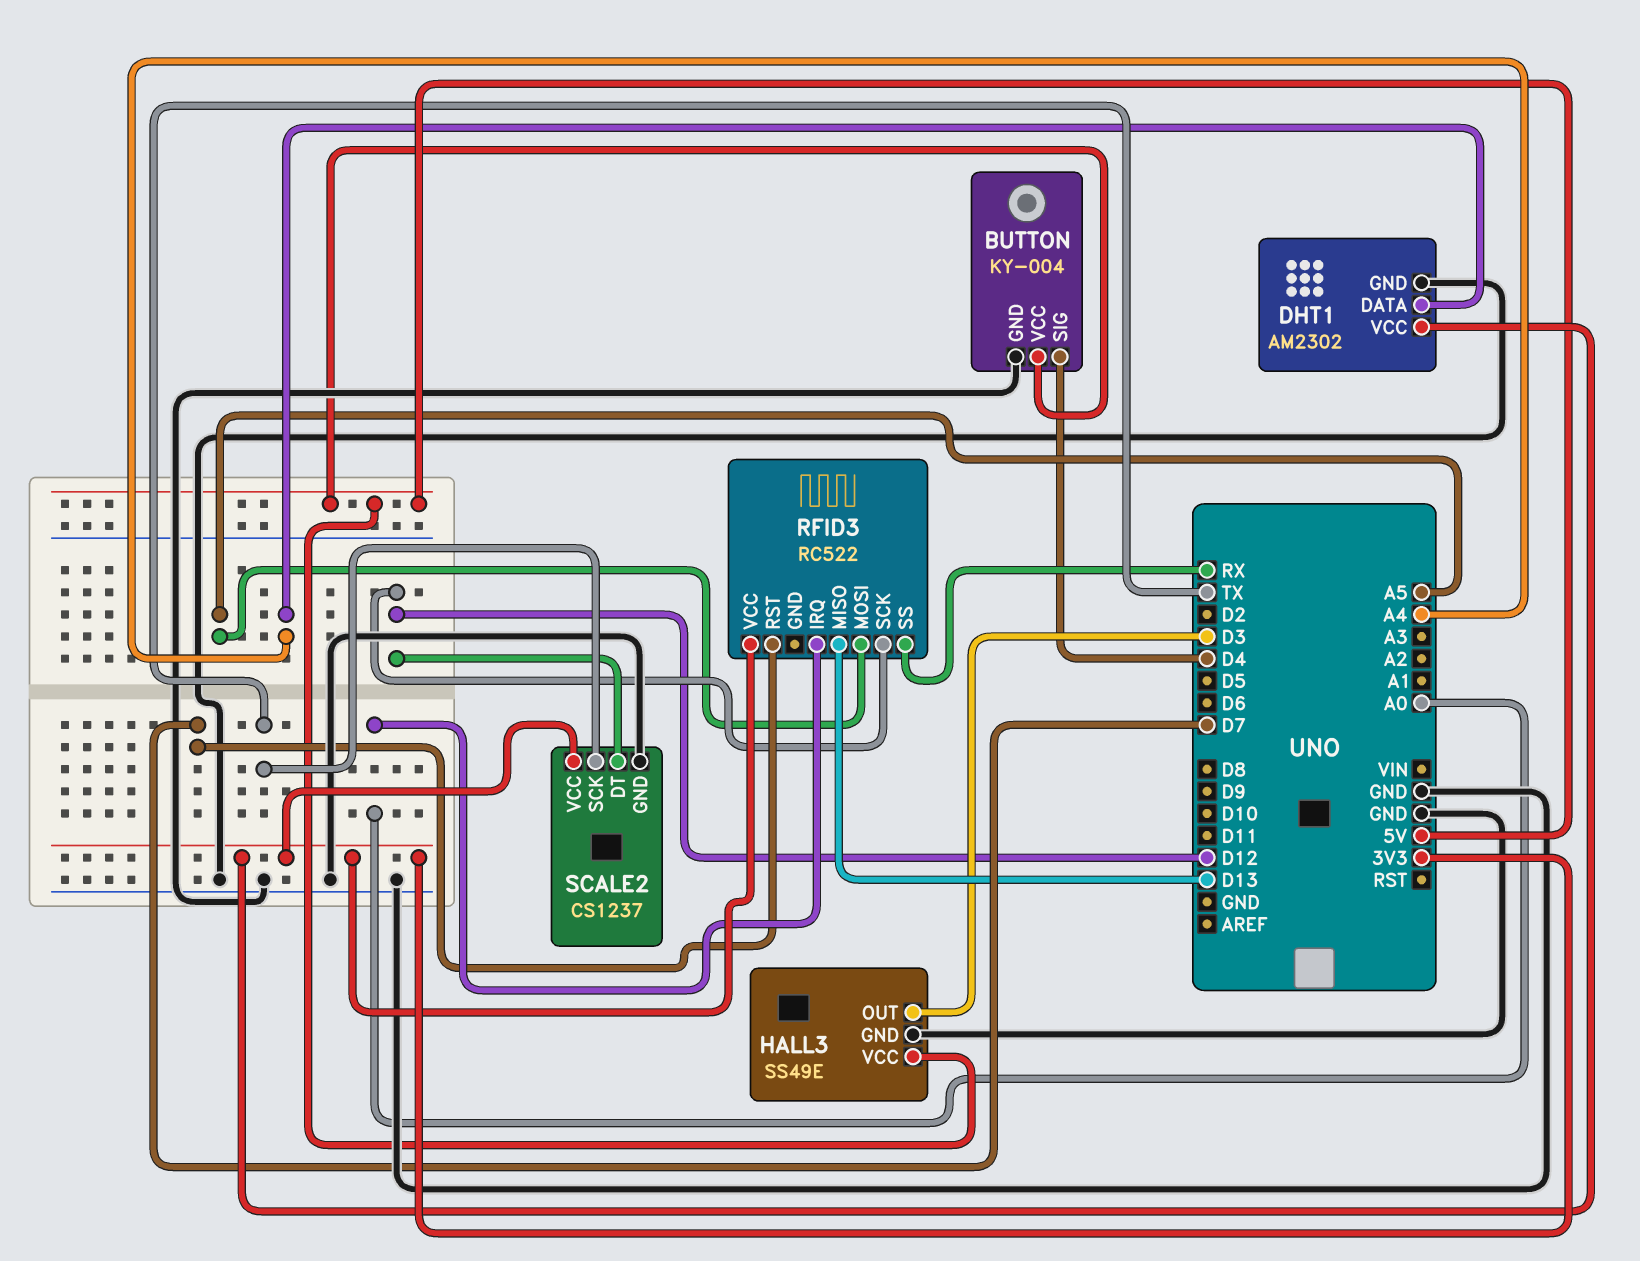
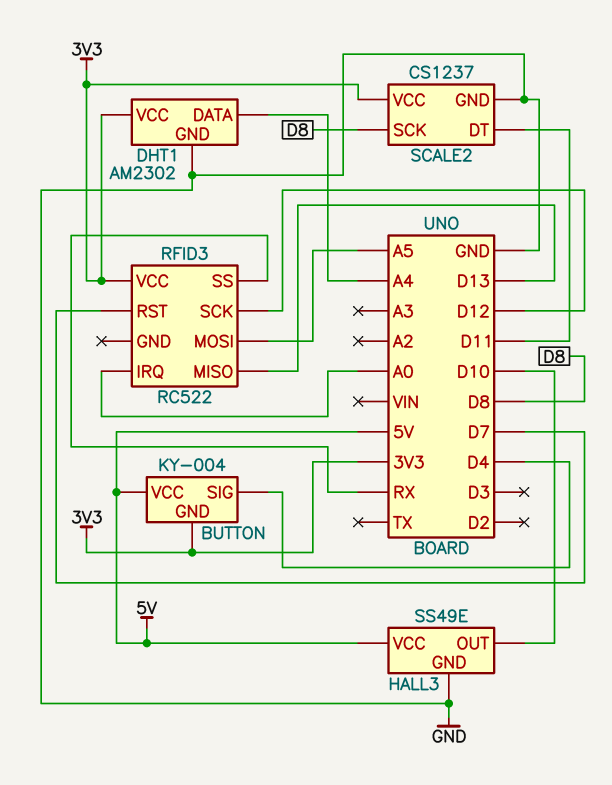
BUTTON pin GND: GND -> 3V3
HALL3 pin OUT: D3 -> D10
SCALE2 pin DT: D12 -> D11
SCALE2 pin SCK: TX -> D8

